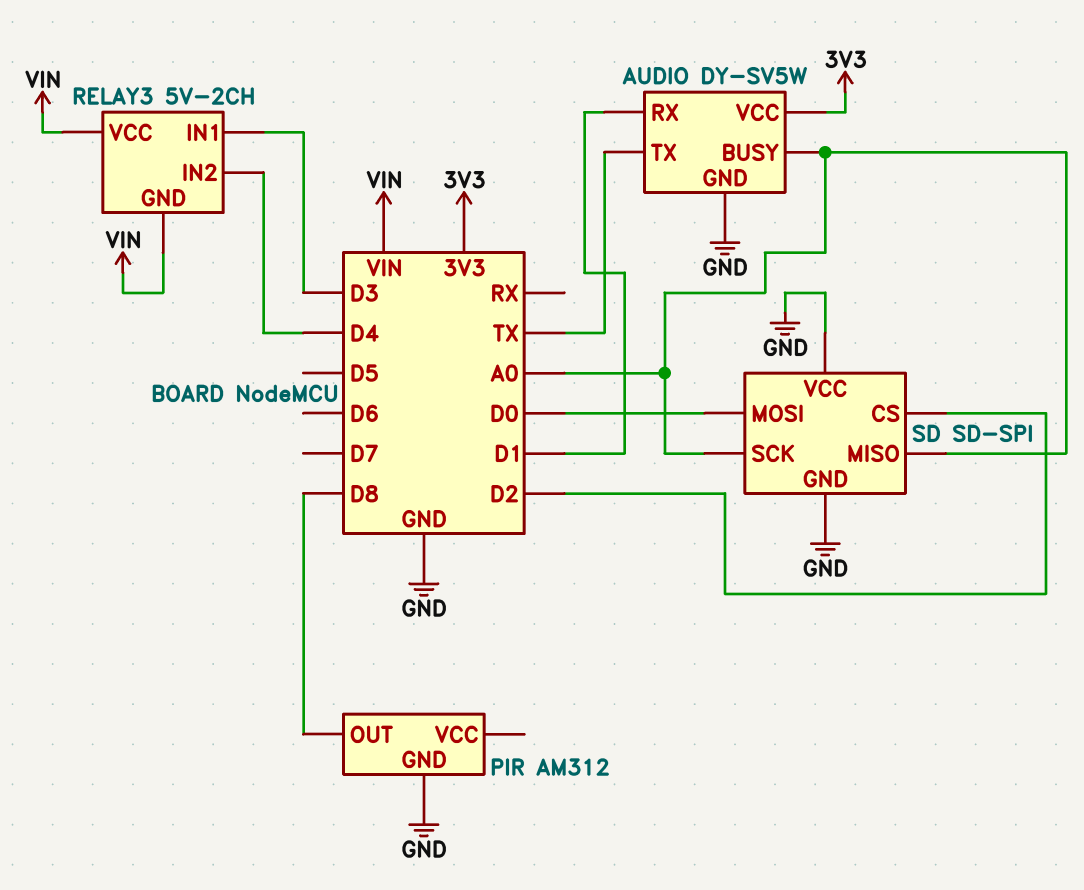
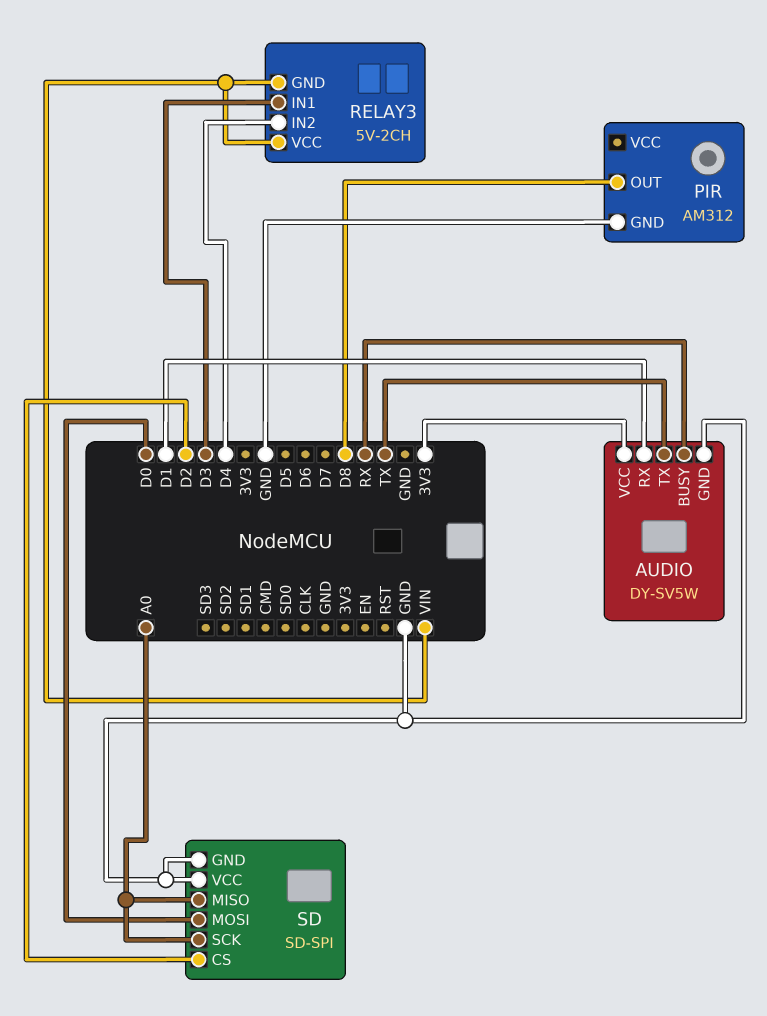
AUDIO pin BUSY: A0 -> RX

